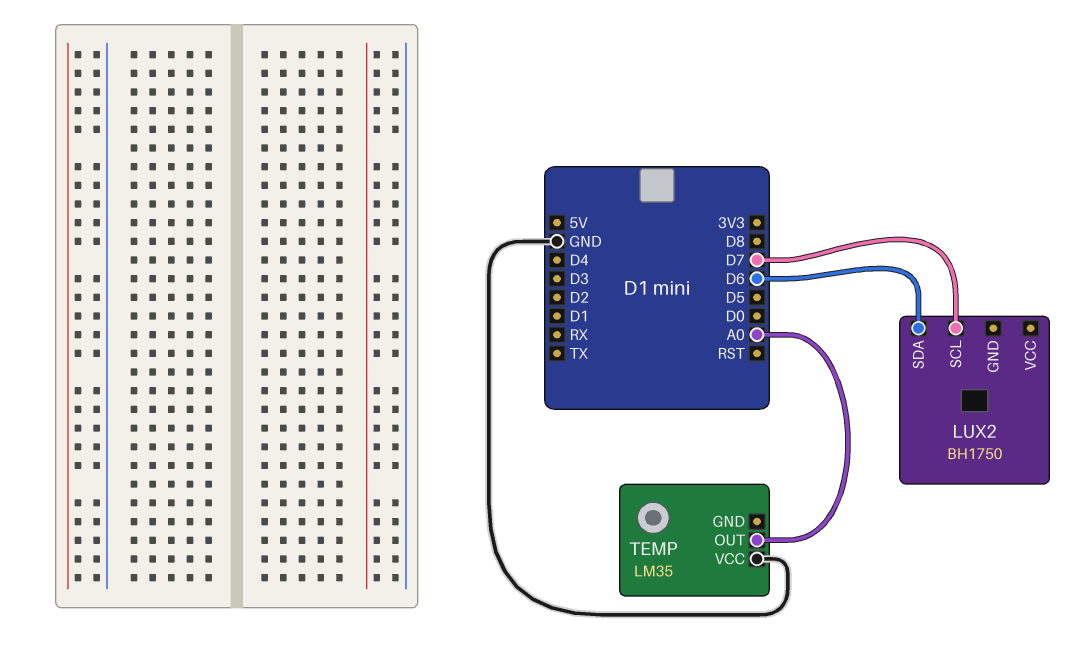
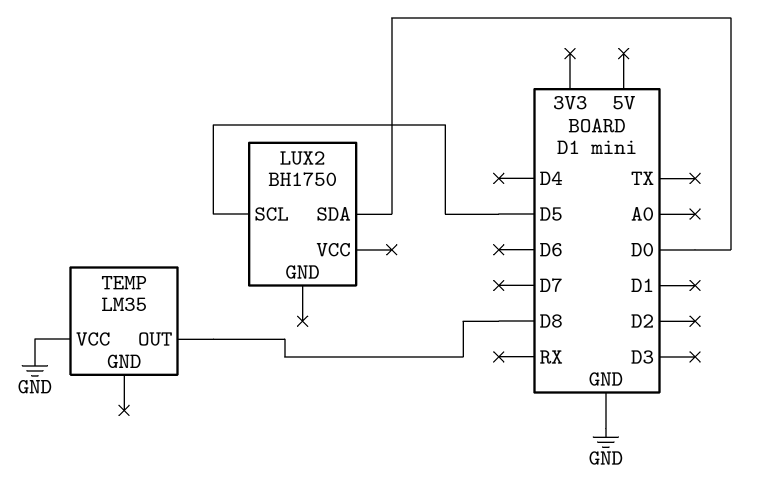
LUX2 pin SCL: D7 -> D5
LUX2 pin SDA: D6 -> D0
TEMP pin OUT: A0 -> D8

